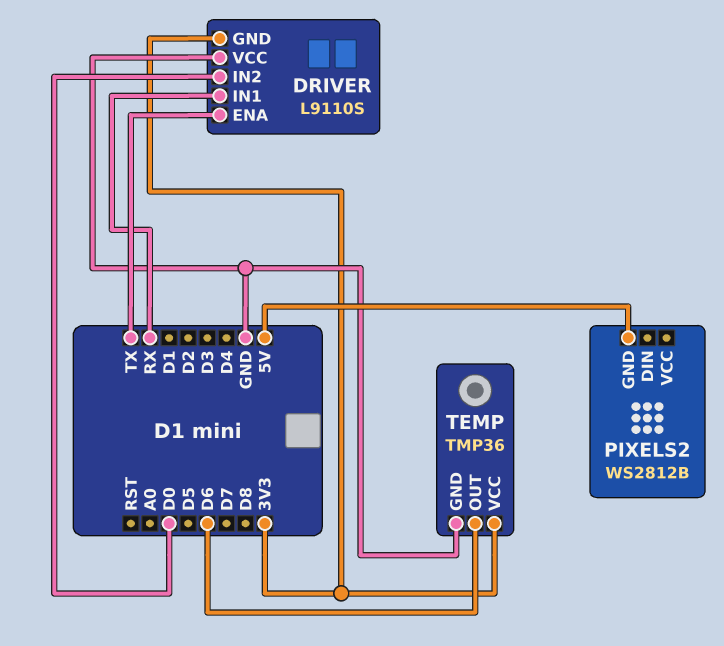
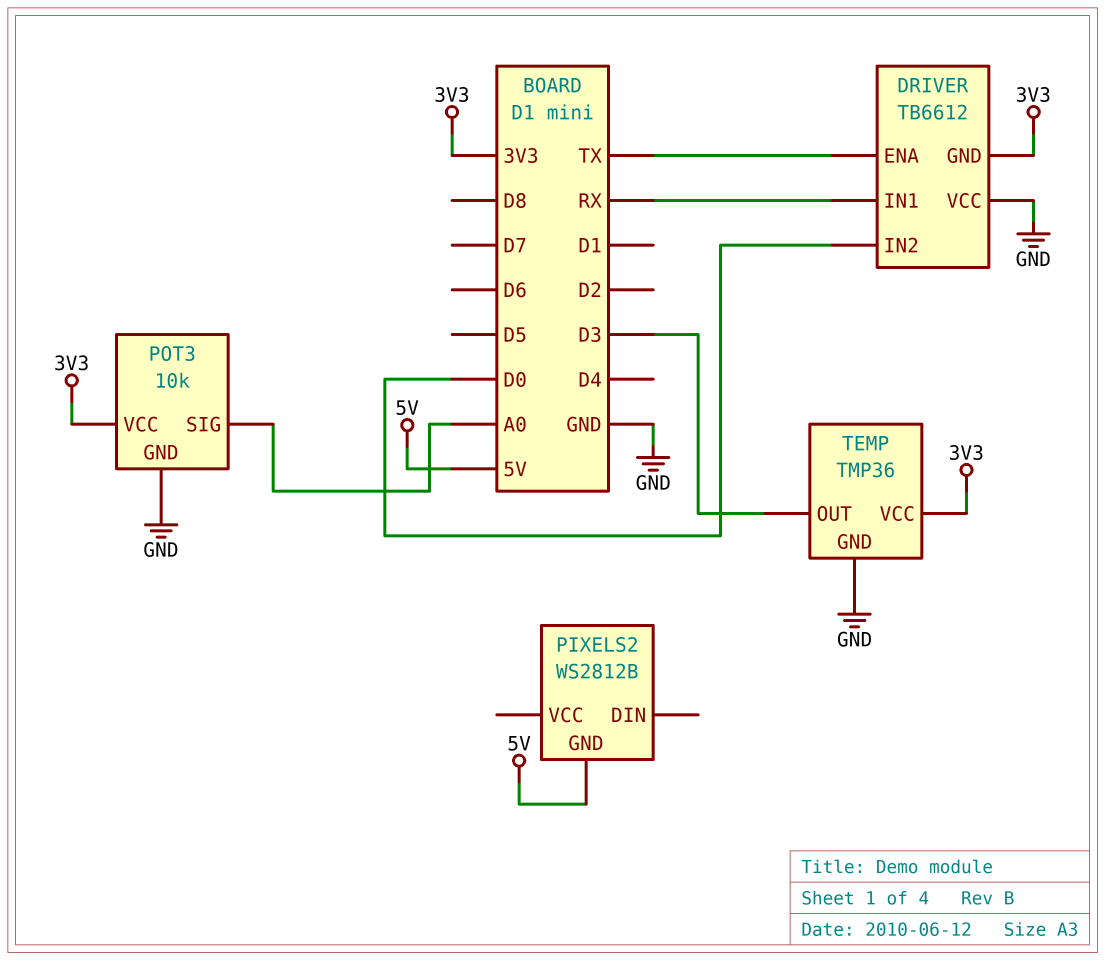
DRIVER: L9110S -> TB6612
POT3: none -> 10k
POT3 pin GND: none -> GND
POT3 pin SIG: none -> A0
POT3 pin VCC: none -> 3V3
TEMP pin OUT: D6 -> D3

